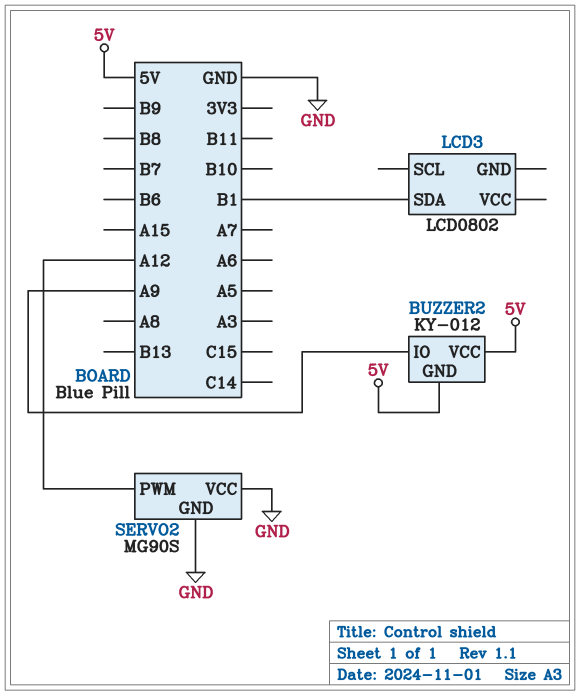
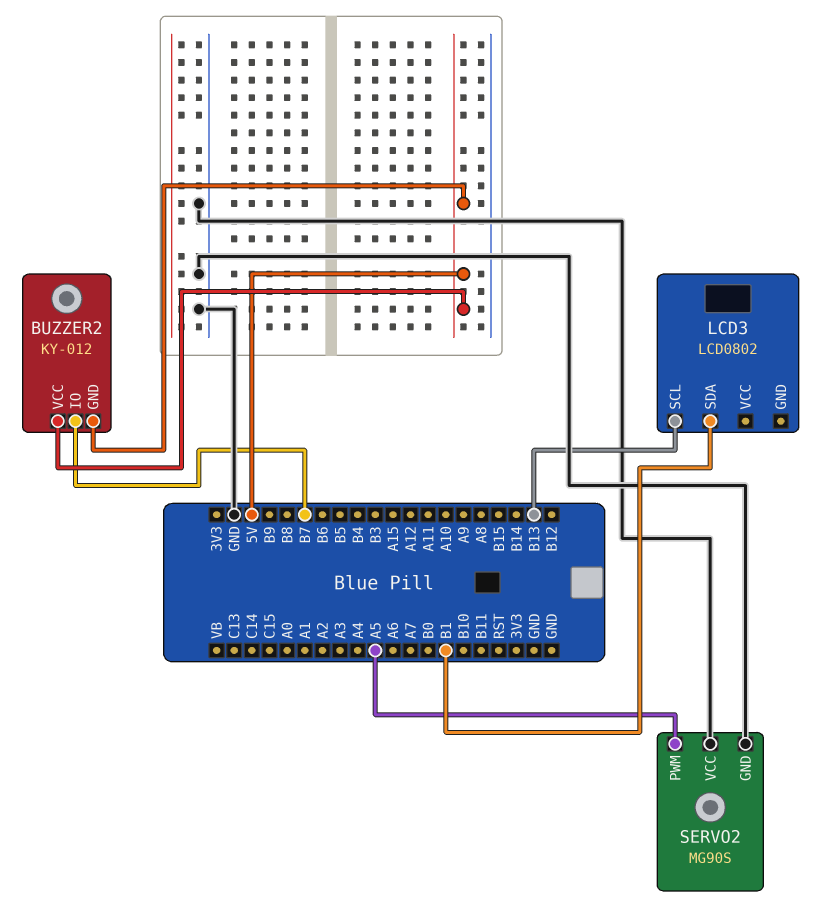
BUZZER2 pin IO: A9 -> B7
LCD3 pin SCL: none -> B13
SERVO2 pin PWM: A12 -> A5

